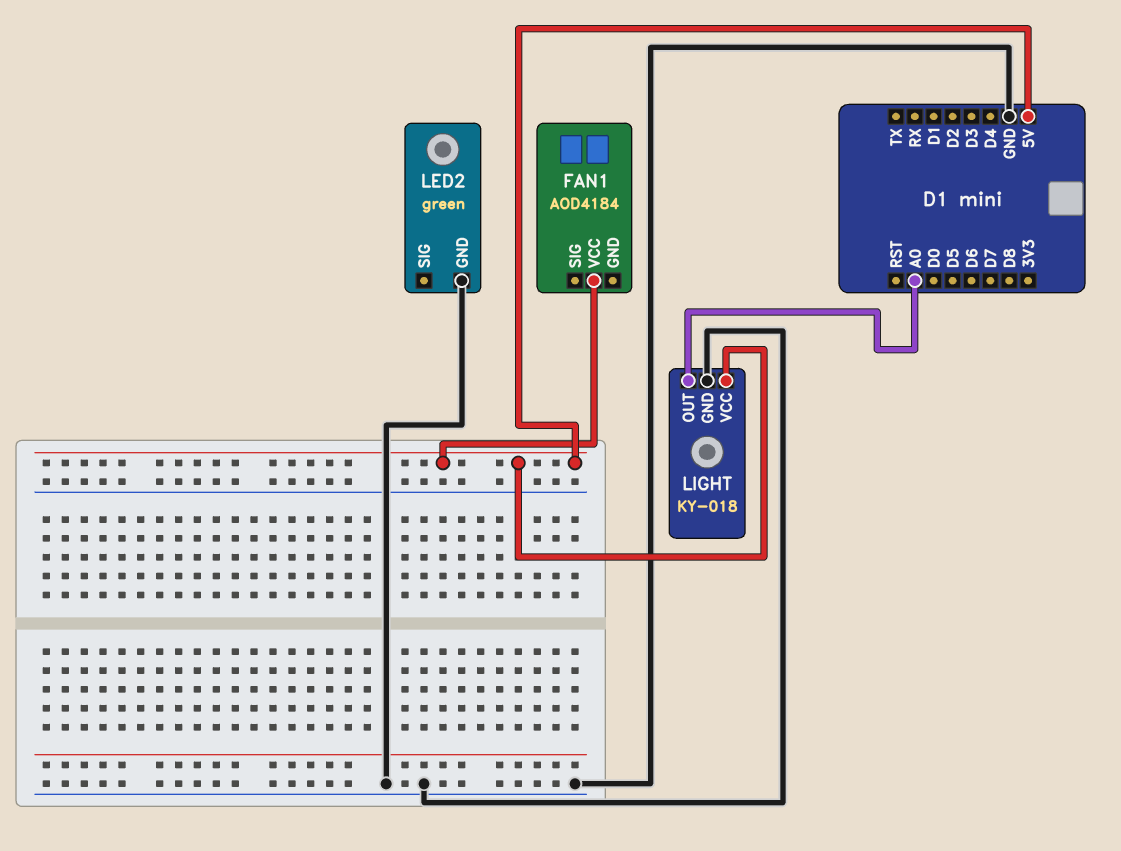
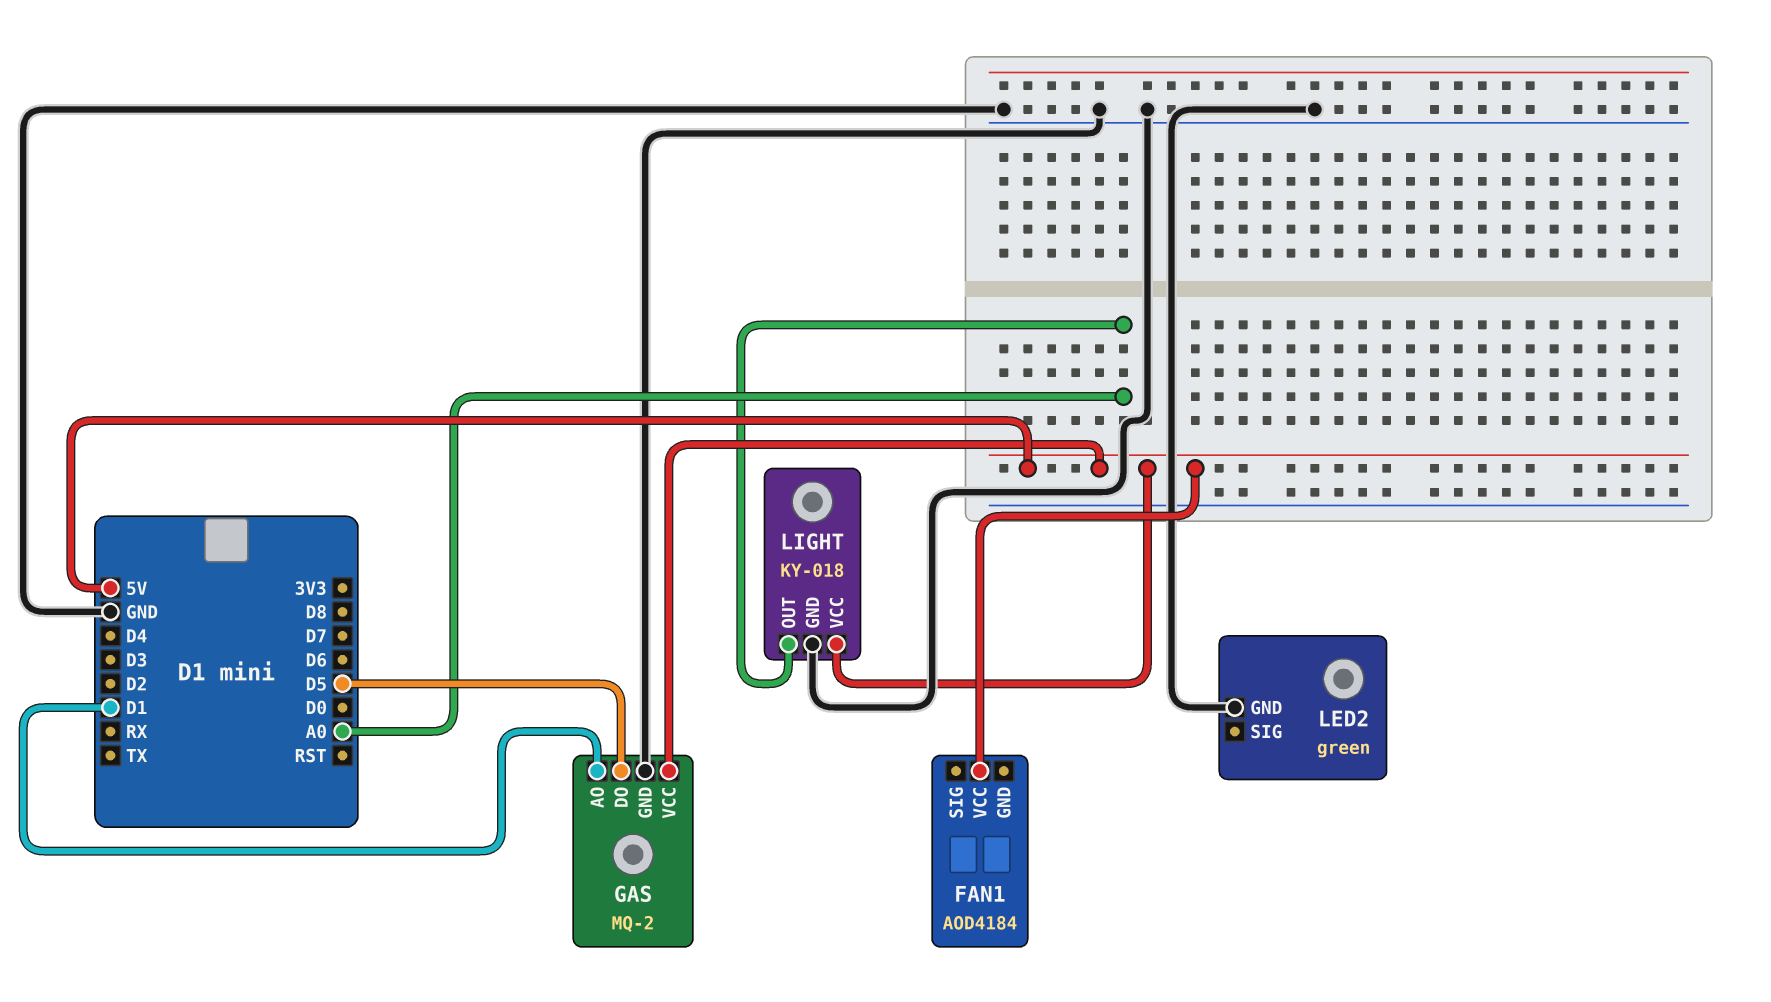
GAS: none -> MQ-2
GAS pin AO: none -> D1
GAS pin DO: none -> D5
GAS pin GND: none -> GND
GAS pin VCC: none -> 5V

